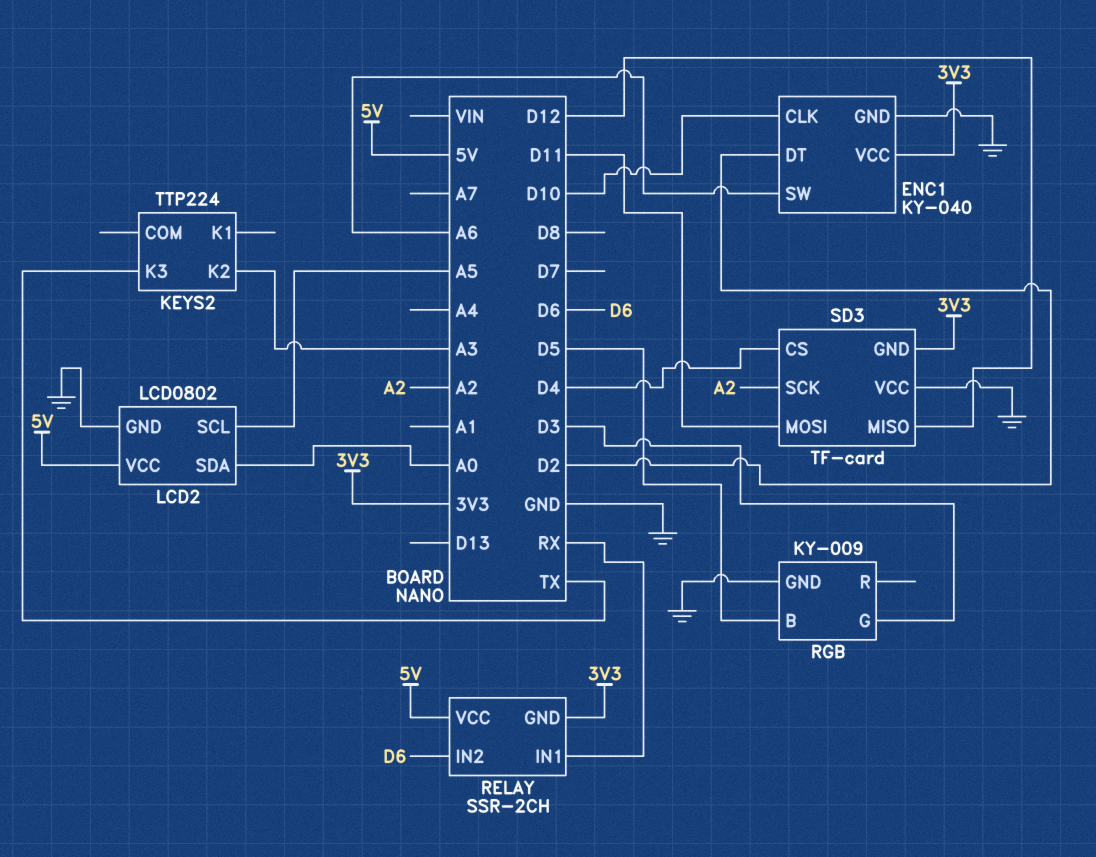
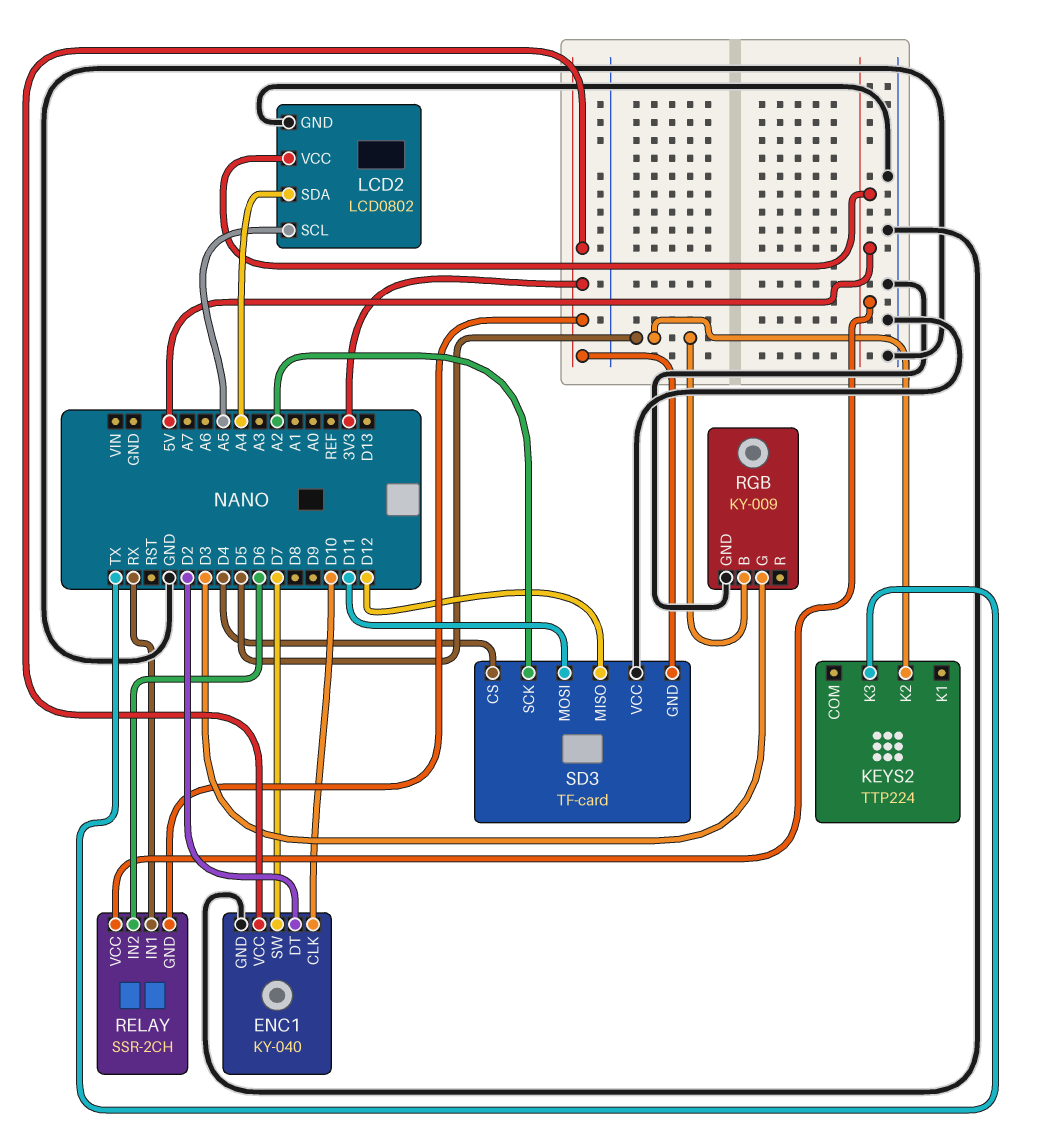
ENC1 pin SW: A6 -> D7
KEYS2 pin K2: A3 -> D5
LCD2 pin SDA: A0 -> A4

